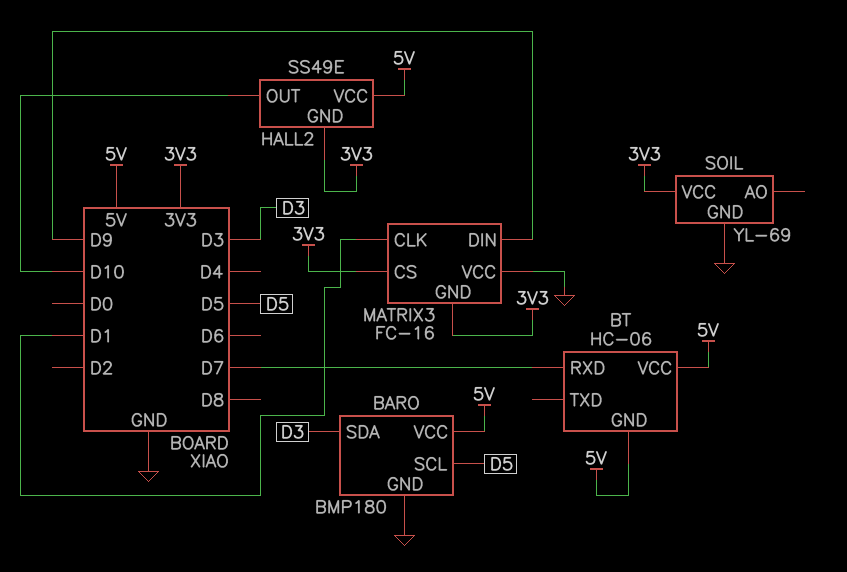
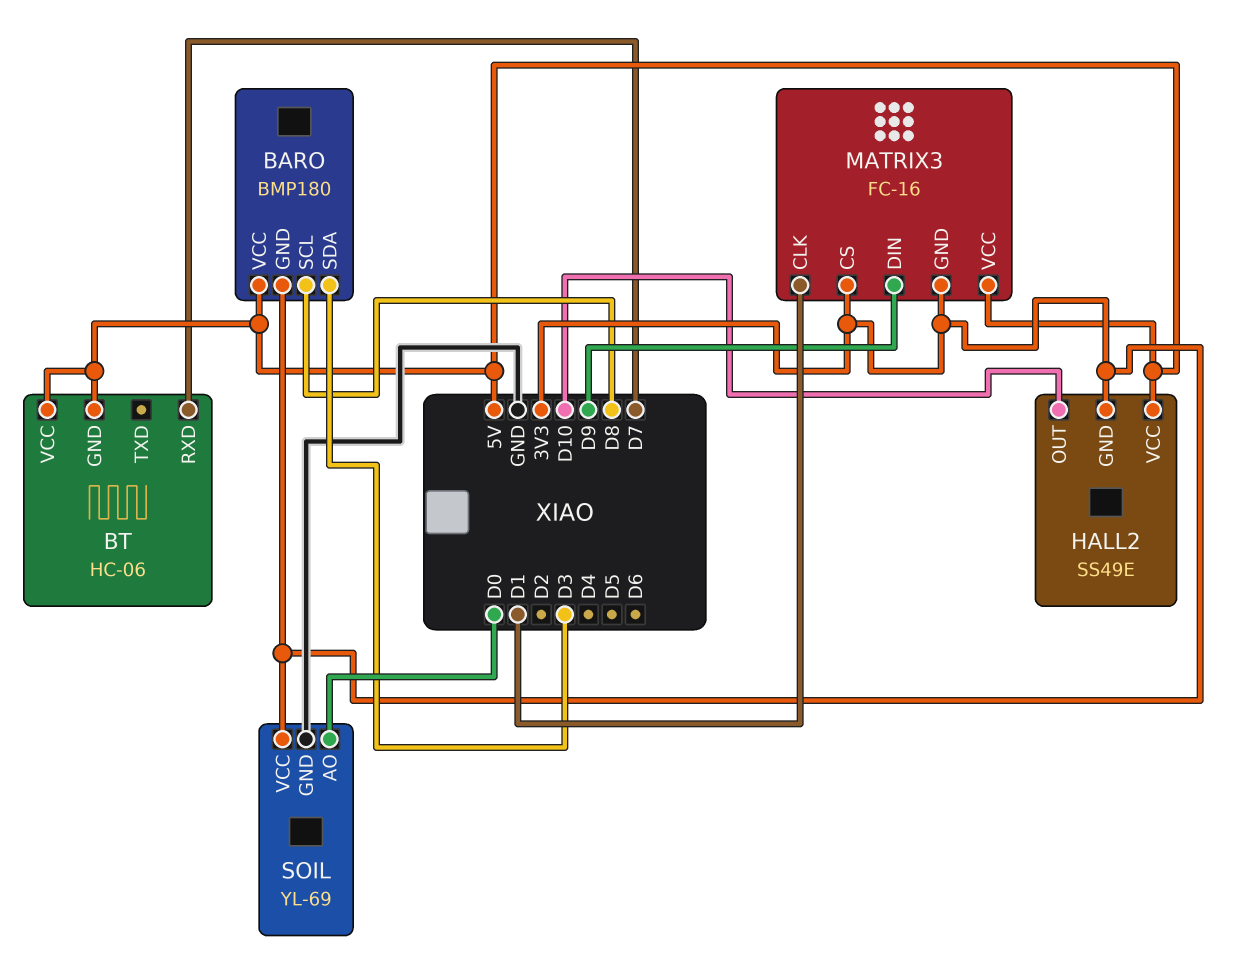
BARO pin GND: GND -> 3V3
BARO pin SCL: D5 -> D8
MATRIX3 pin VCC: GND -> 5V
SOIL pin AO: none -> D0

